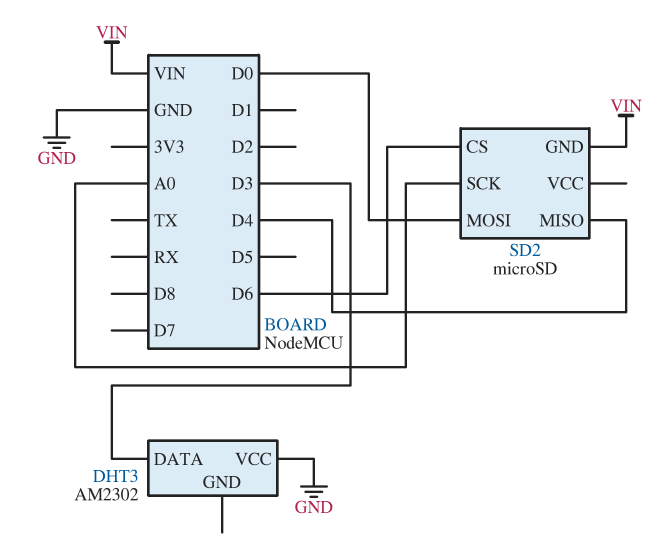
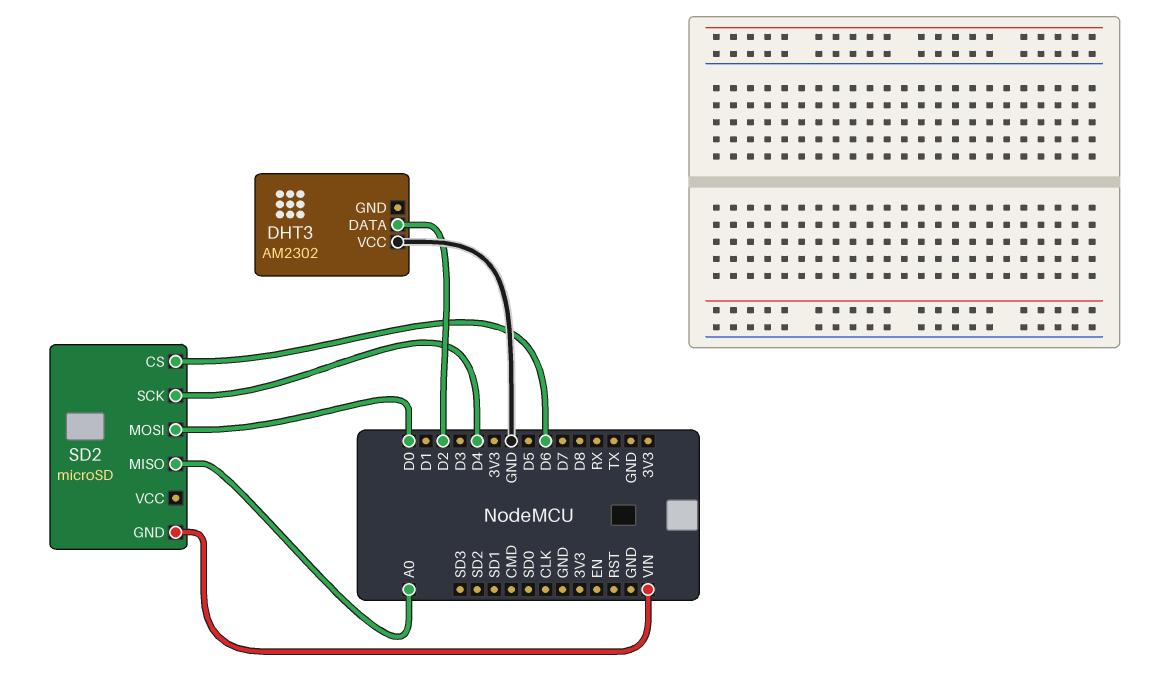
DHT3 pin DATA: D3 -> D2
SD2 pin MISO: D4 -> A0
SD2 pin SCK: A0 -> D4

